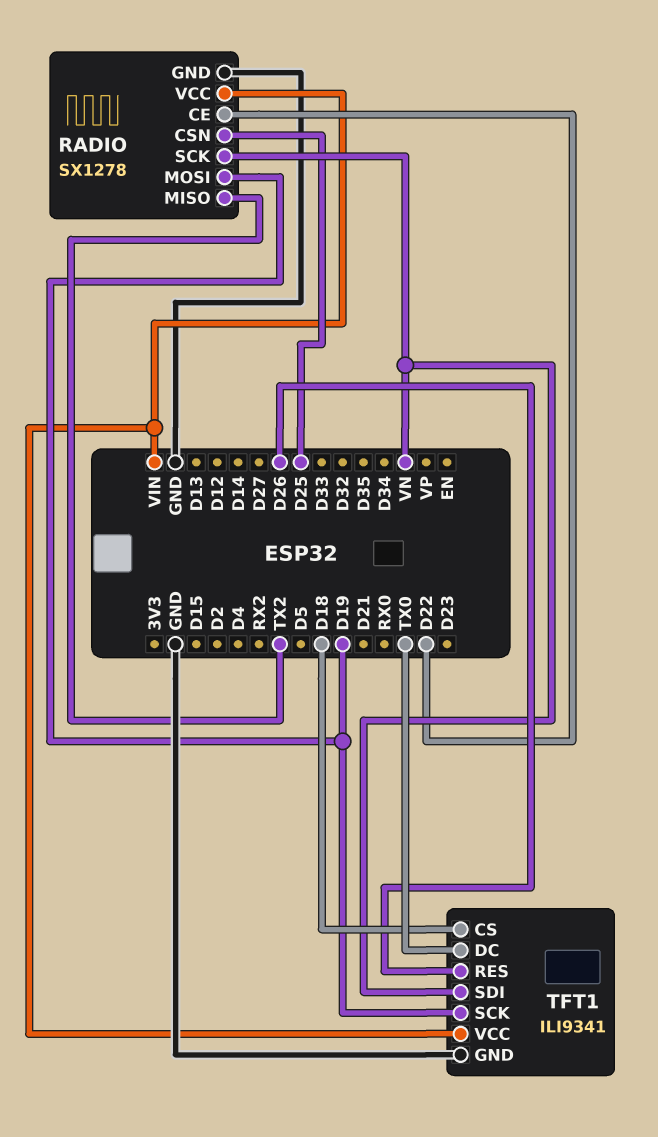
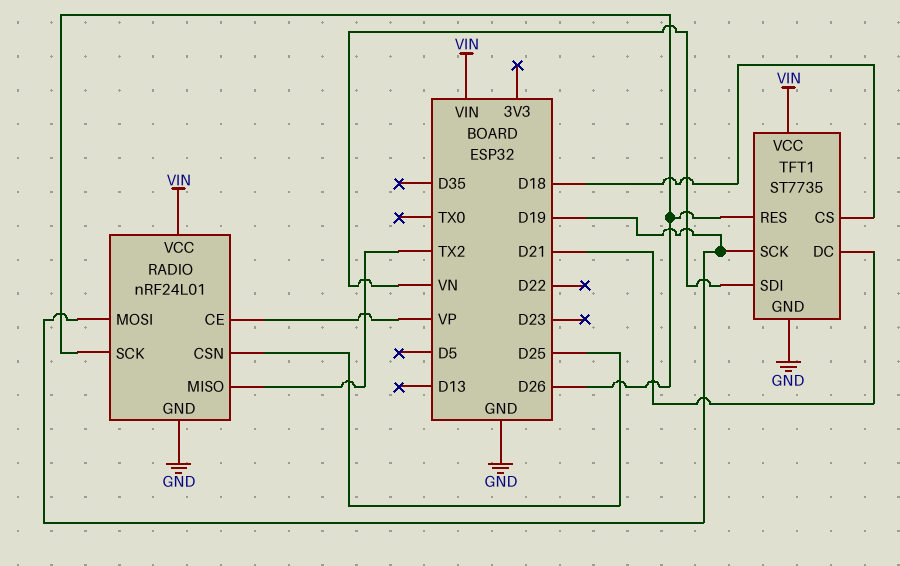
RADIO: SX1278 -> nRF24L01
RADIO pin CE: D22 -> VP
RADIO pin SCK: VN -> D26
TFT1: ILI9341 -> ST7735
TFT1 pin DC: TX0 -> D21

